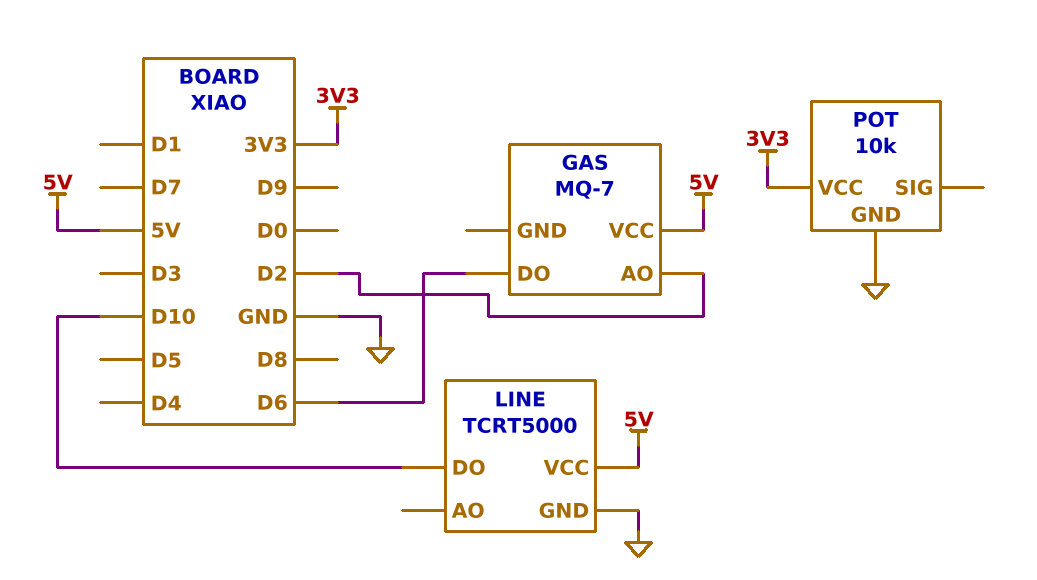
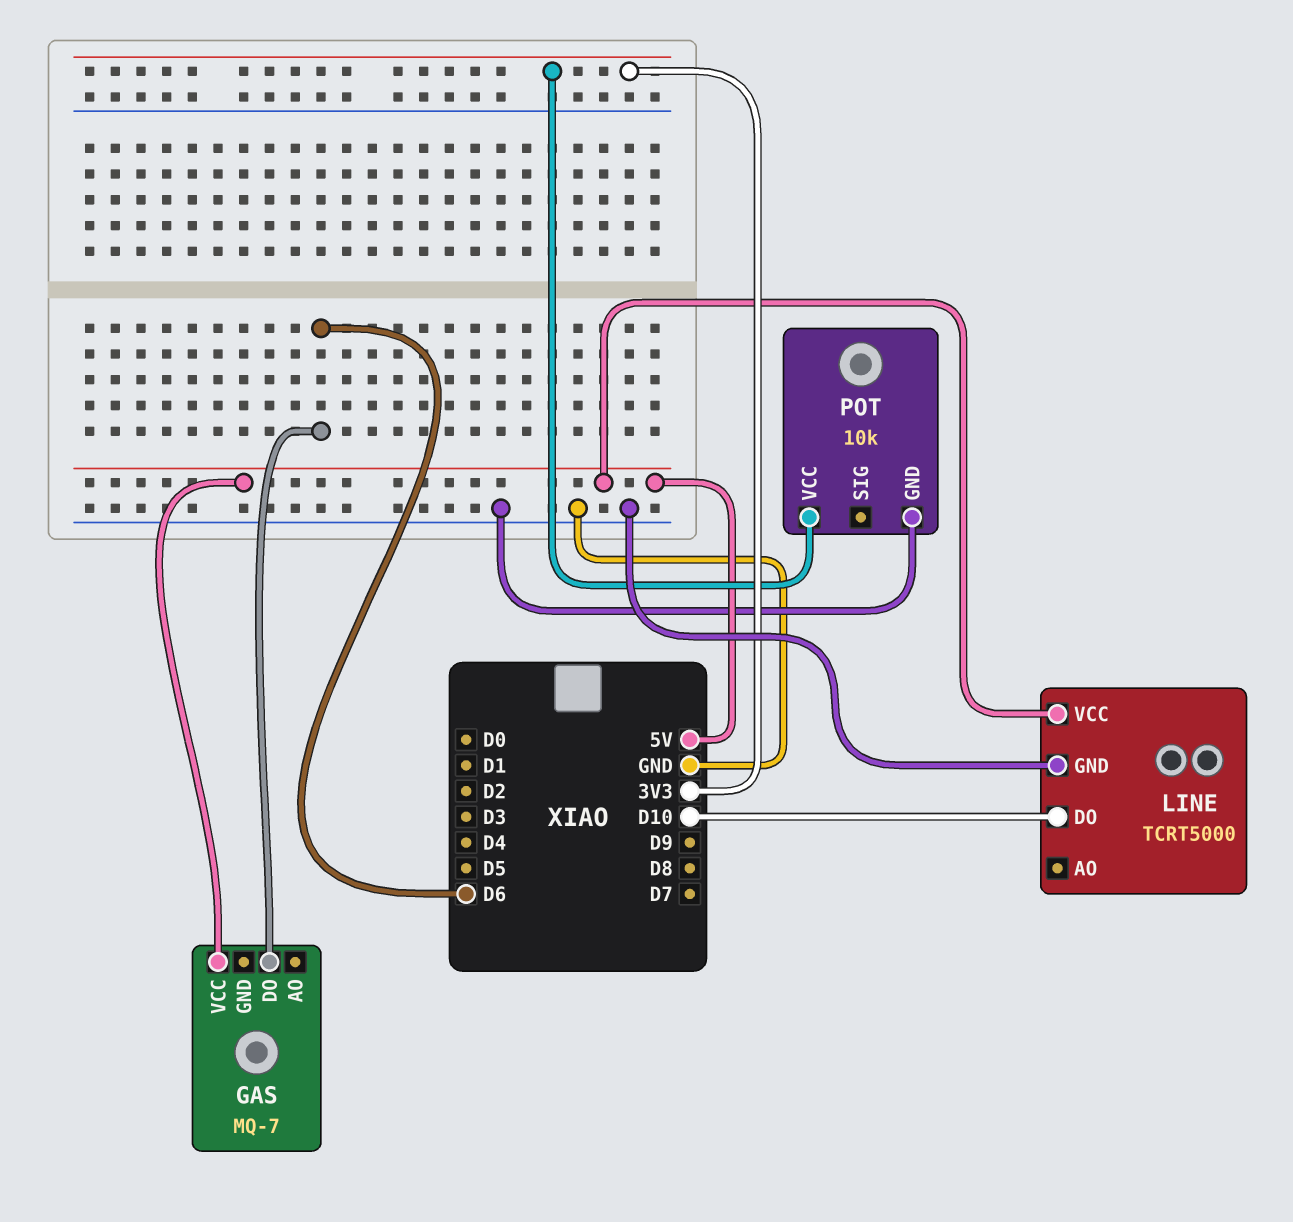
GAS pin AO: D2 -> none

